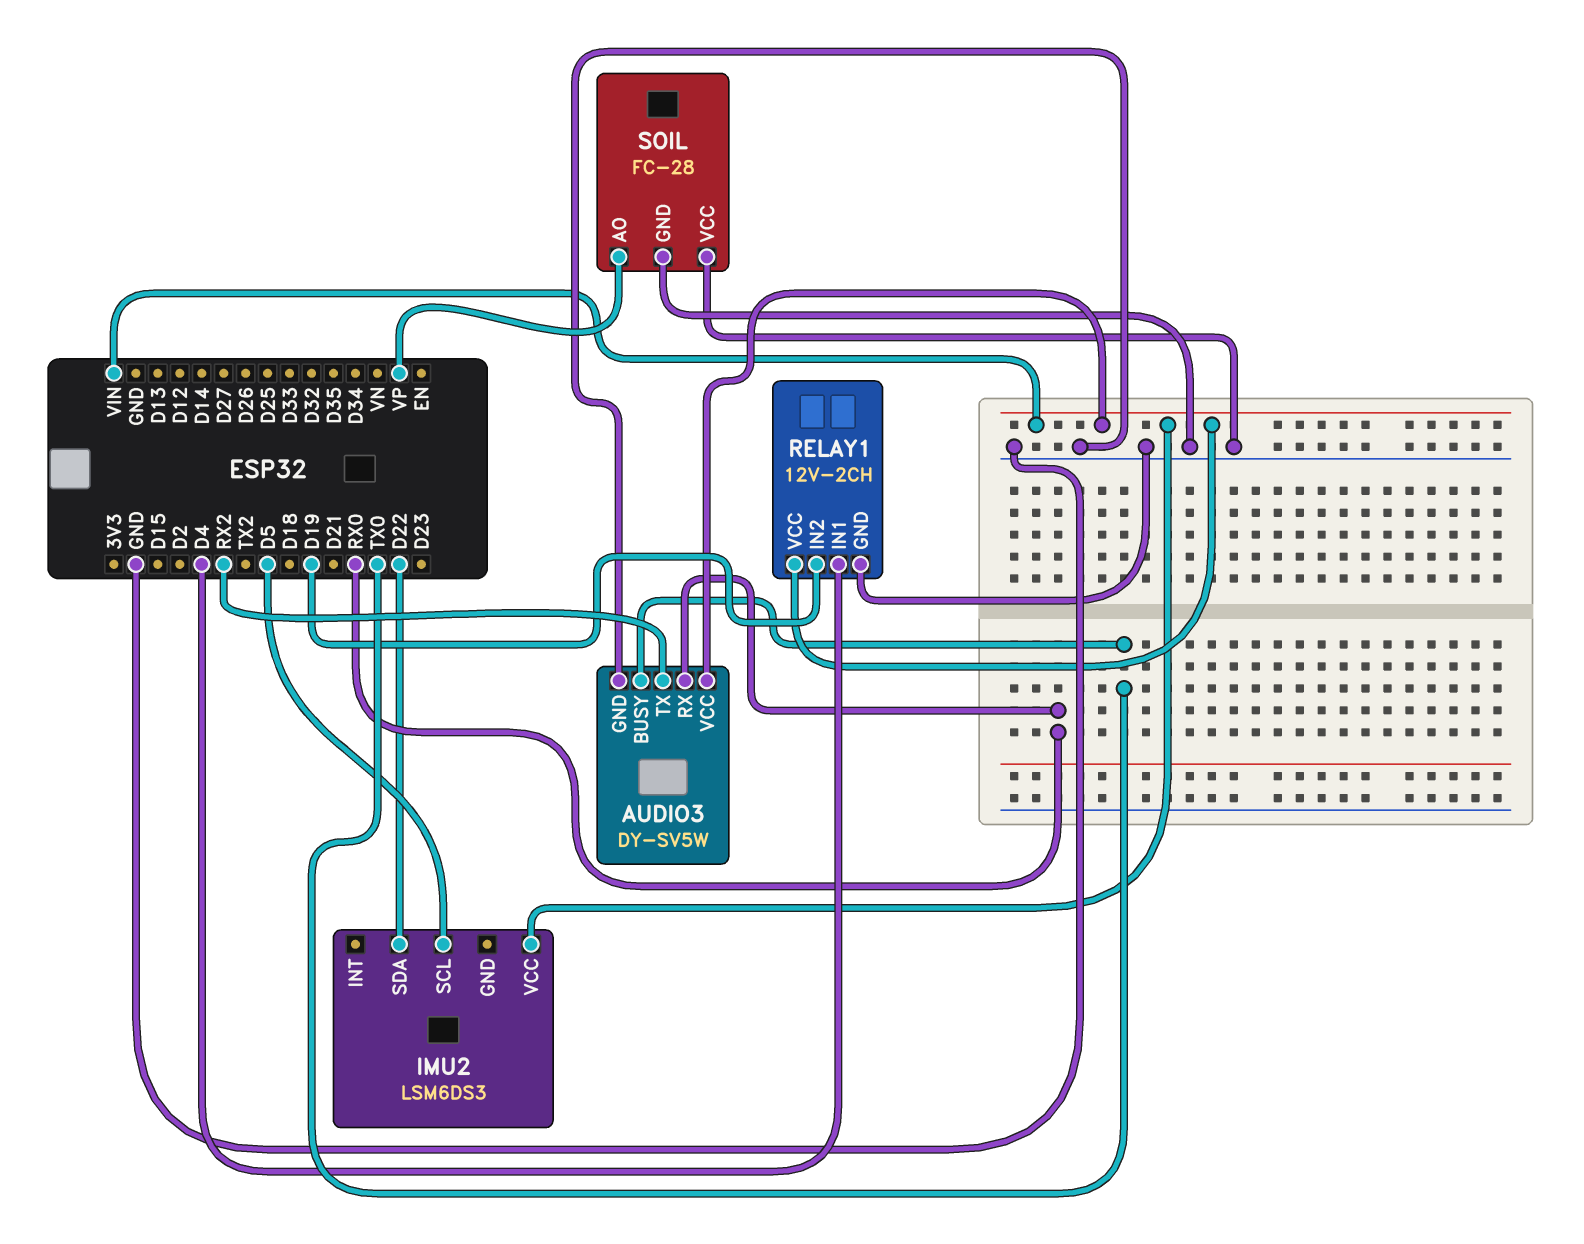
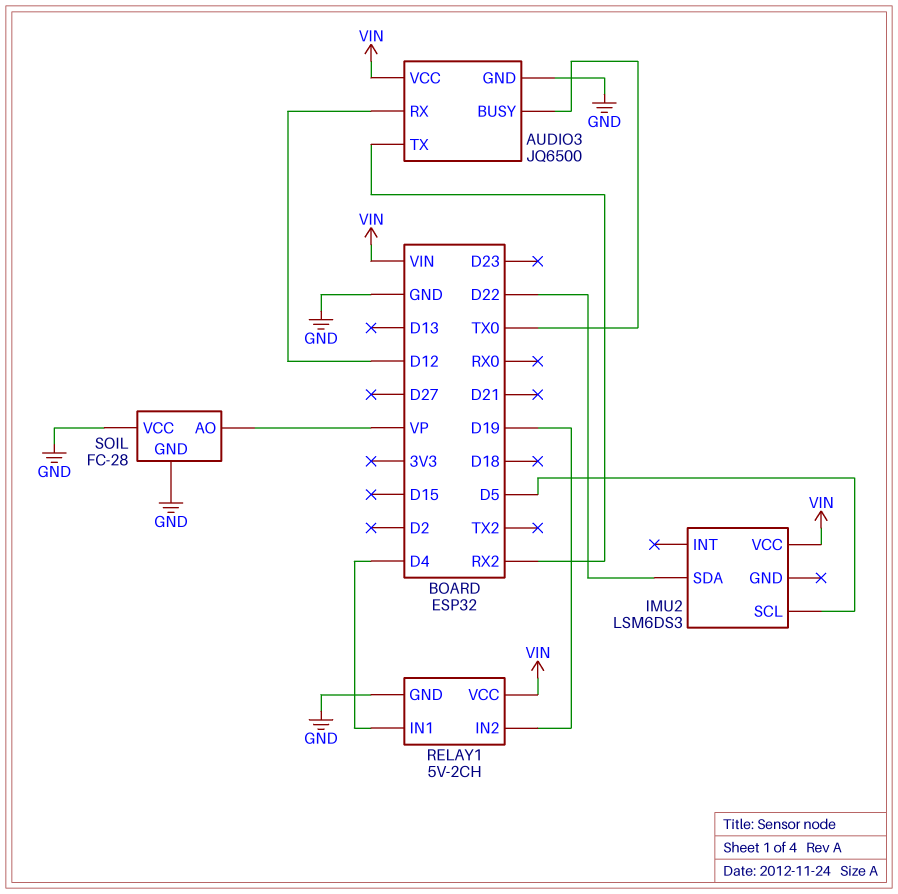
AUDIO3: DY-SV5W -> JQ6500
AUDIO3 pin RX: RX0 -> D12
RELAY1: 12V-2CH -> 5V-2CH

